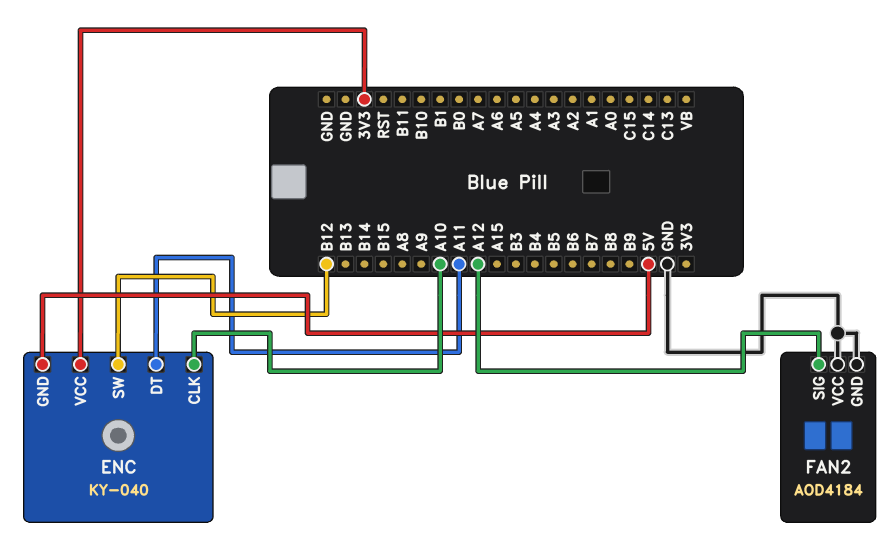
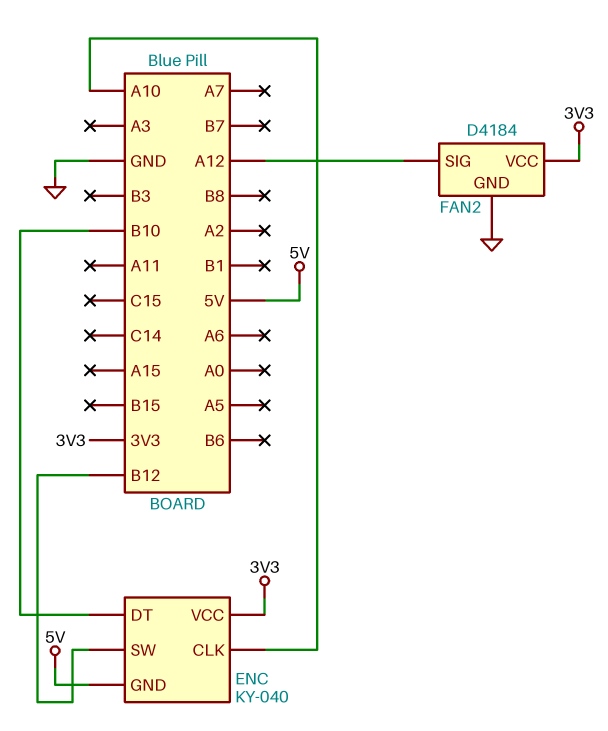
ENC pin DT: A11 -> B10
FAN2: AOD4184 -> D4184
FAN2 pin VCC: GND -> 3V3

